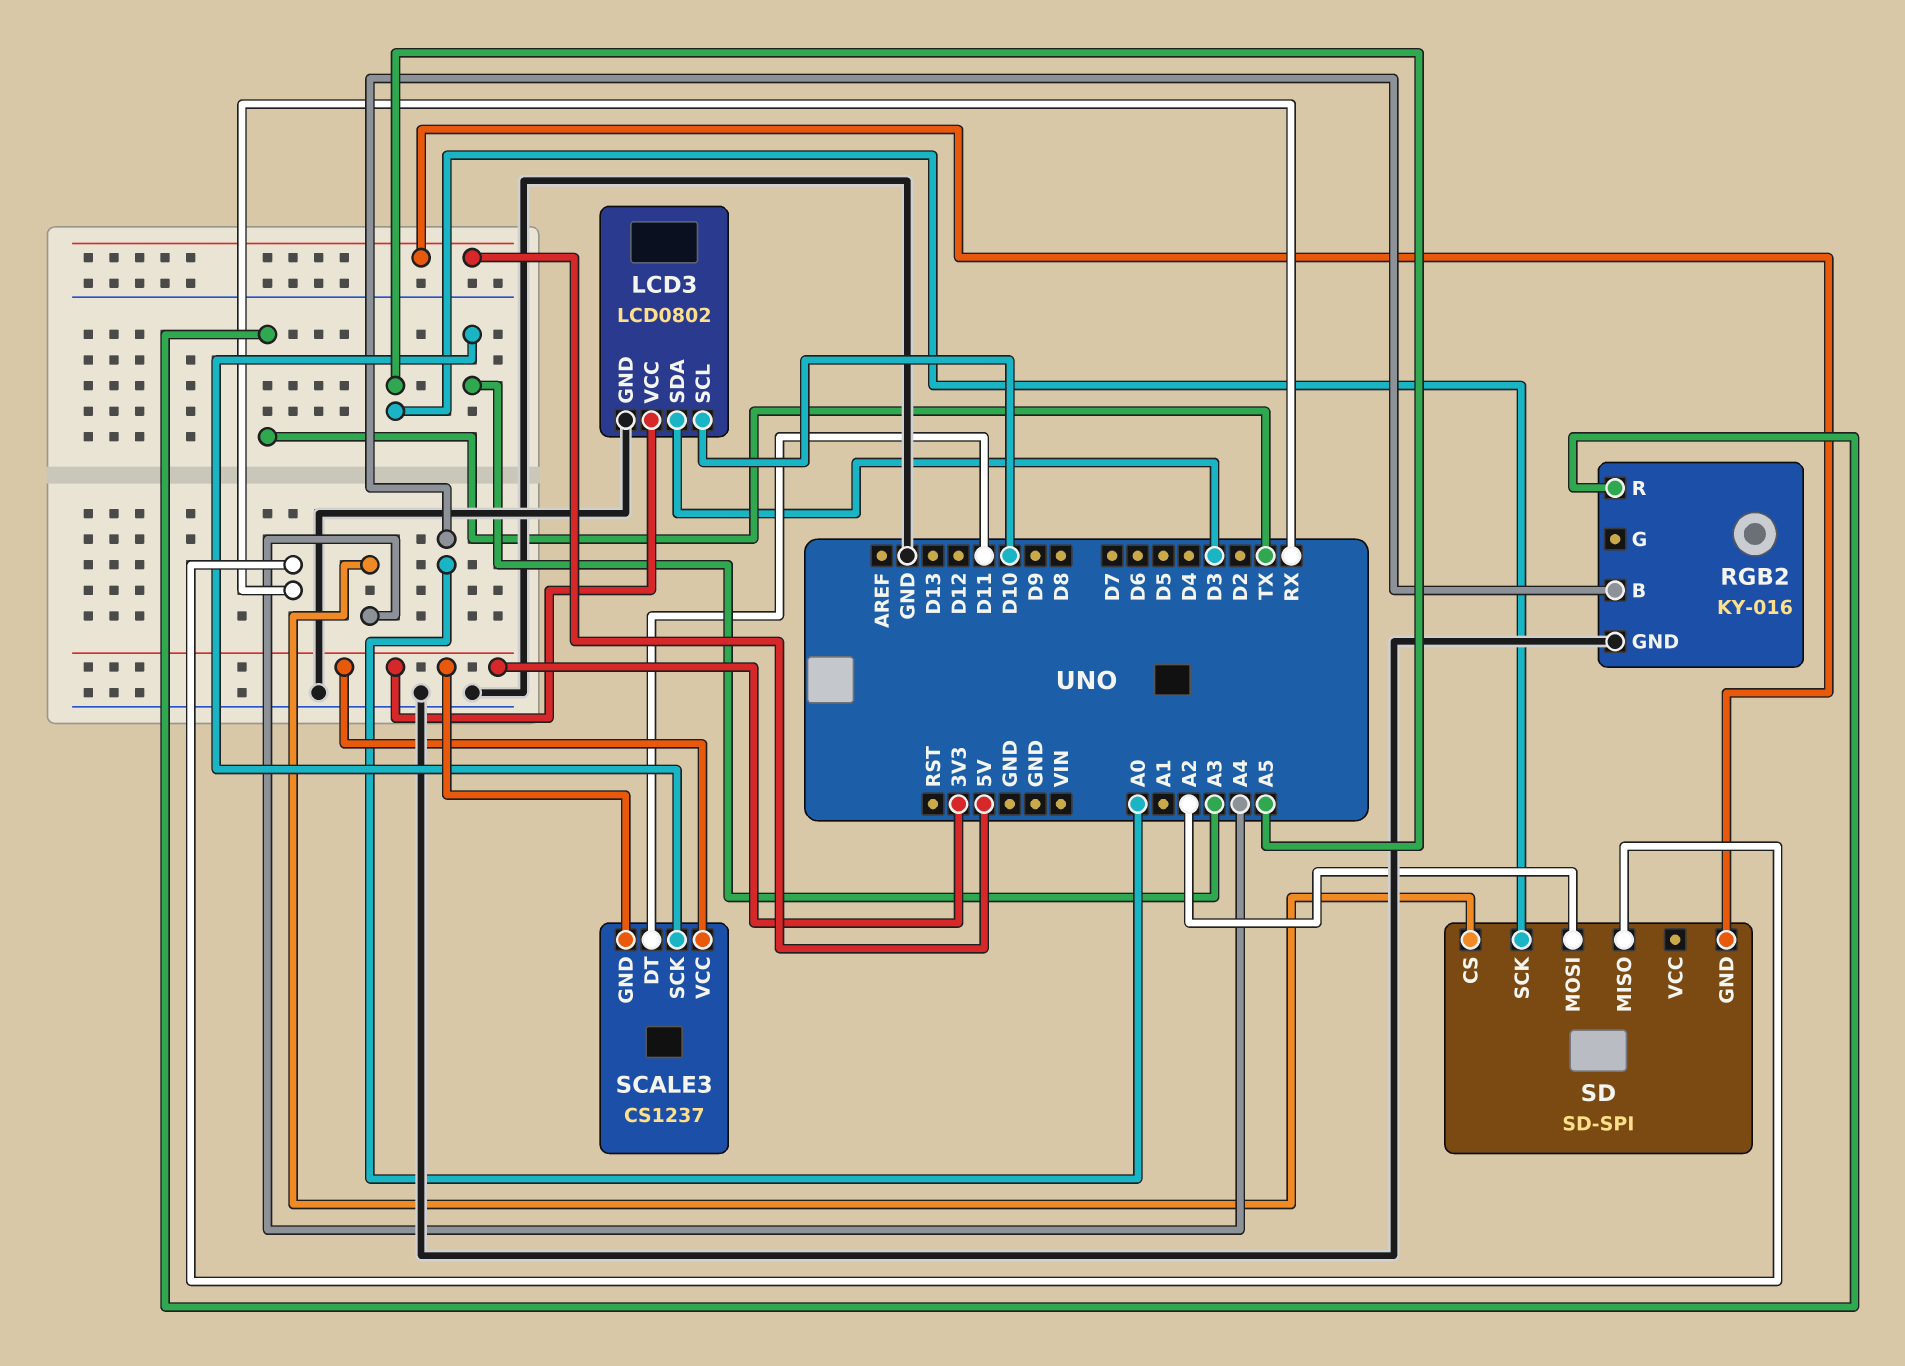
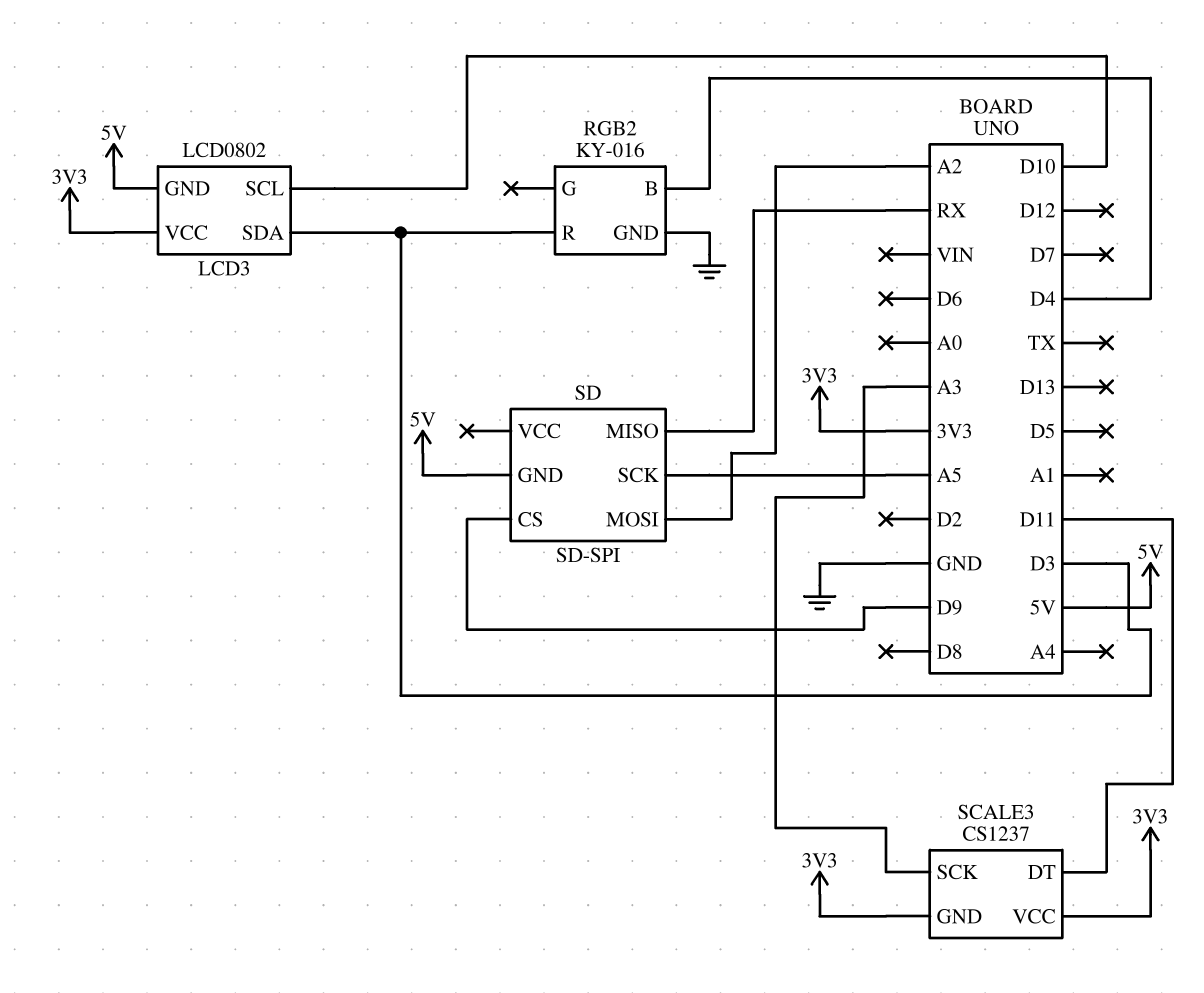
LCD3 pin GND: GND -> 5V
RGB2 pin B: A0 -> D4
RGB2 pin R: TX -> D3
SD pin CS: A4 -> D9

